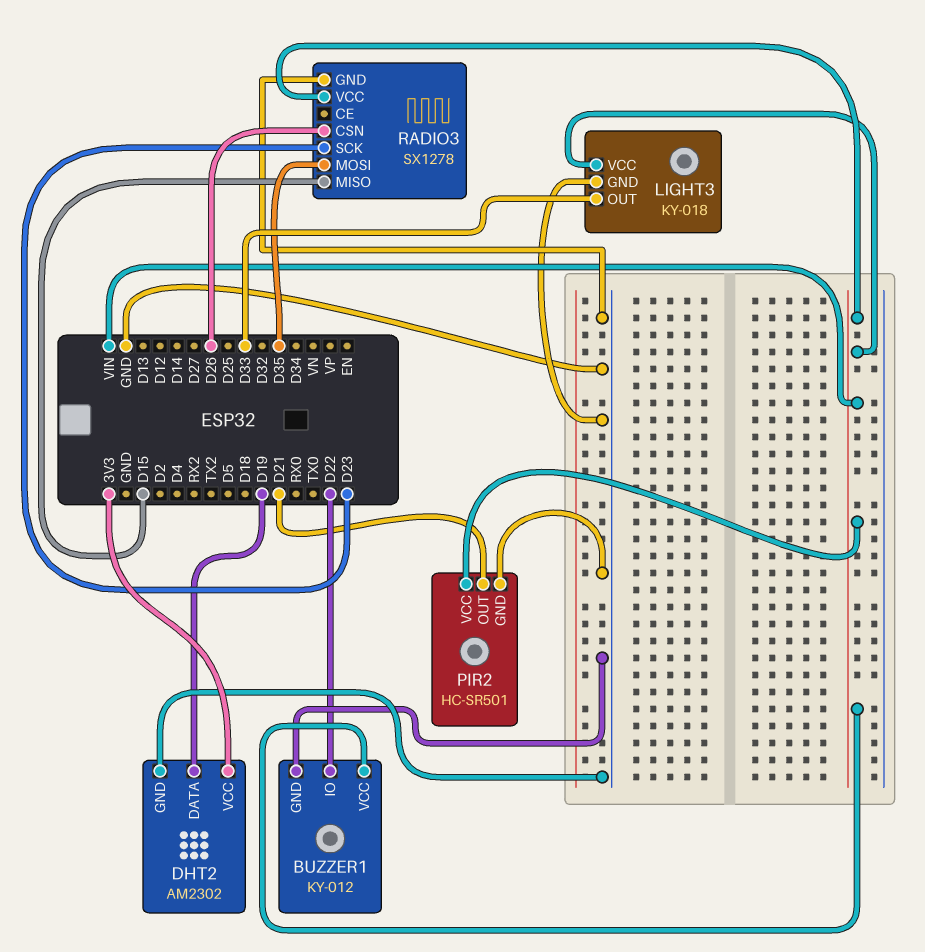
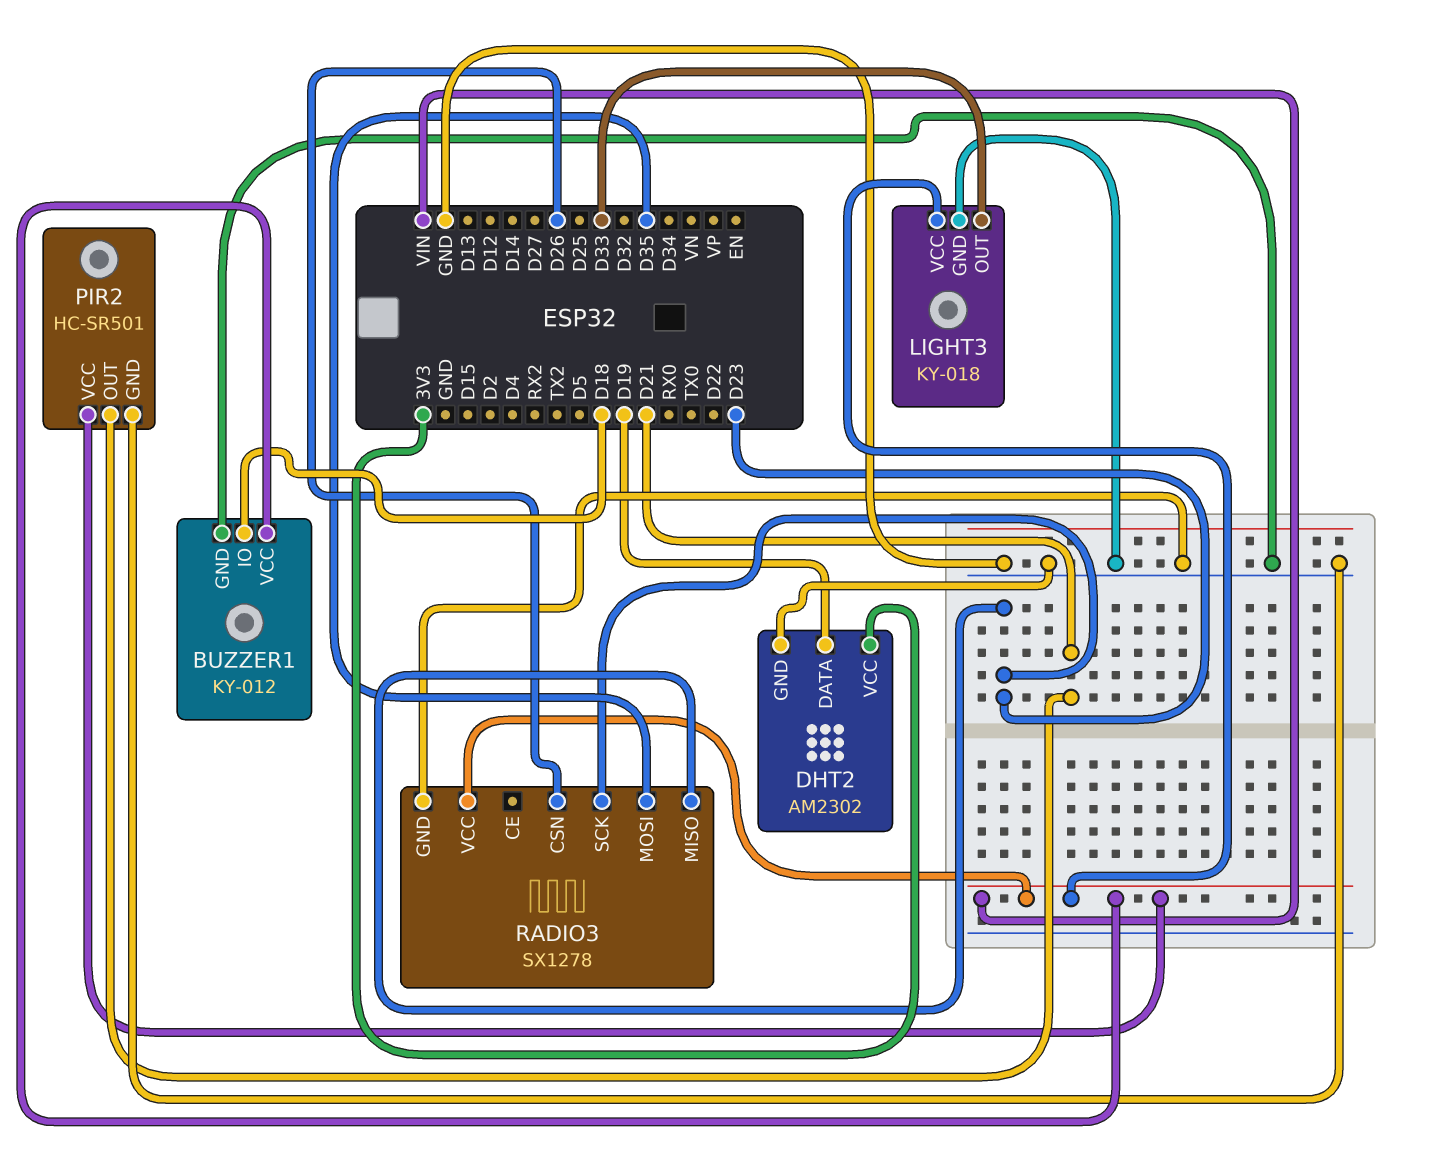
BUZZER1 pin IO: D22 -> D18
RADIO3 pin MISO: D15 -> D23

